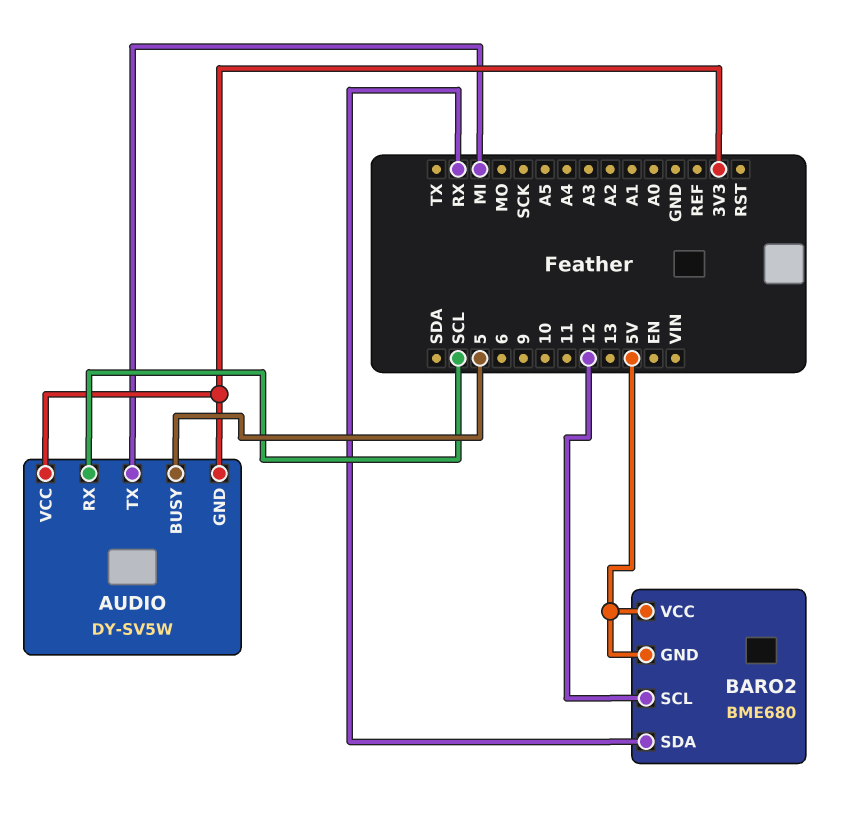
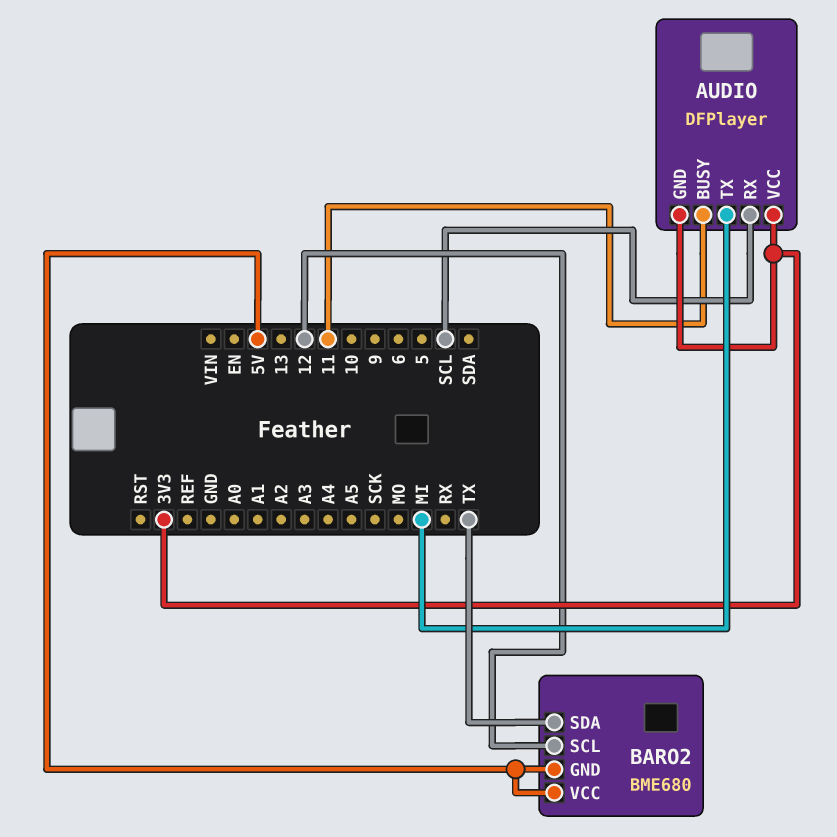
AUDIO: DY-SV5W -> DFPlayer
AUDIO pin BUSY: 5 -> 11
BARO2 pin SDA: RX -> TX

